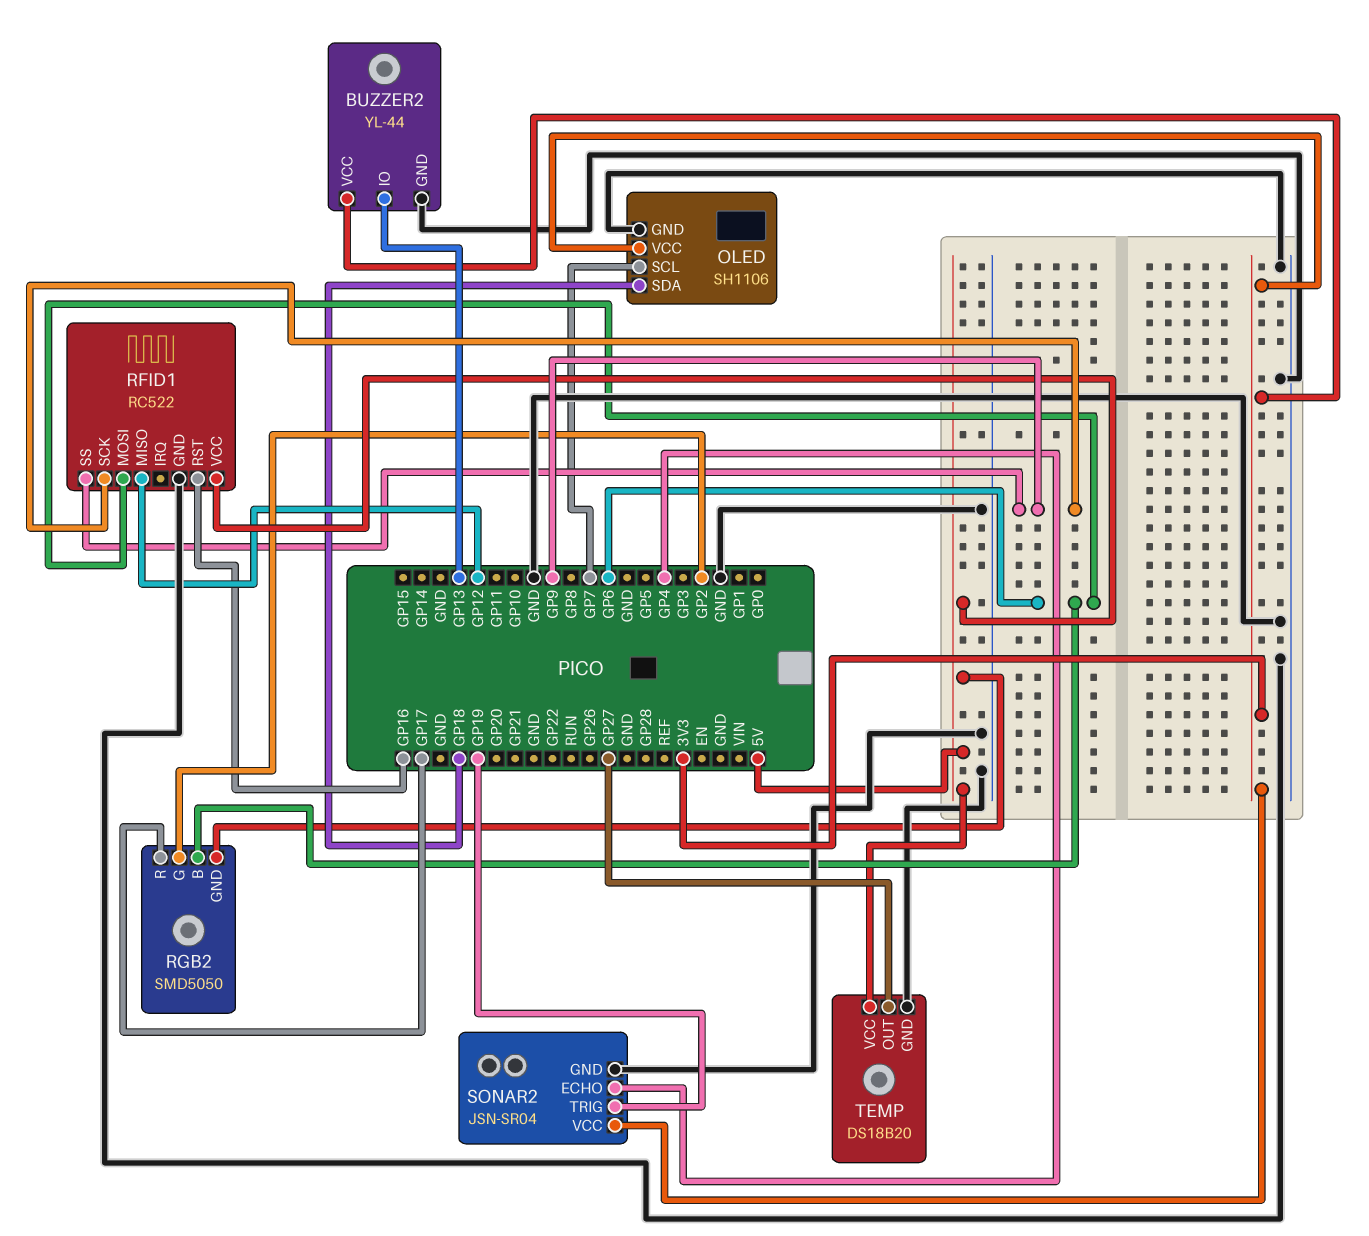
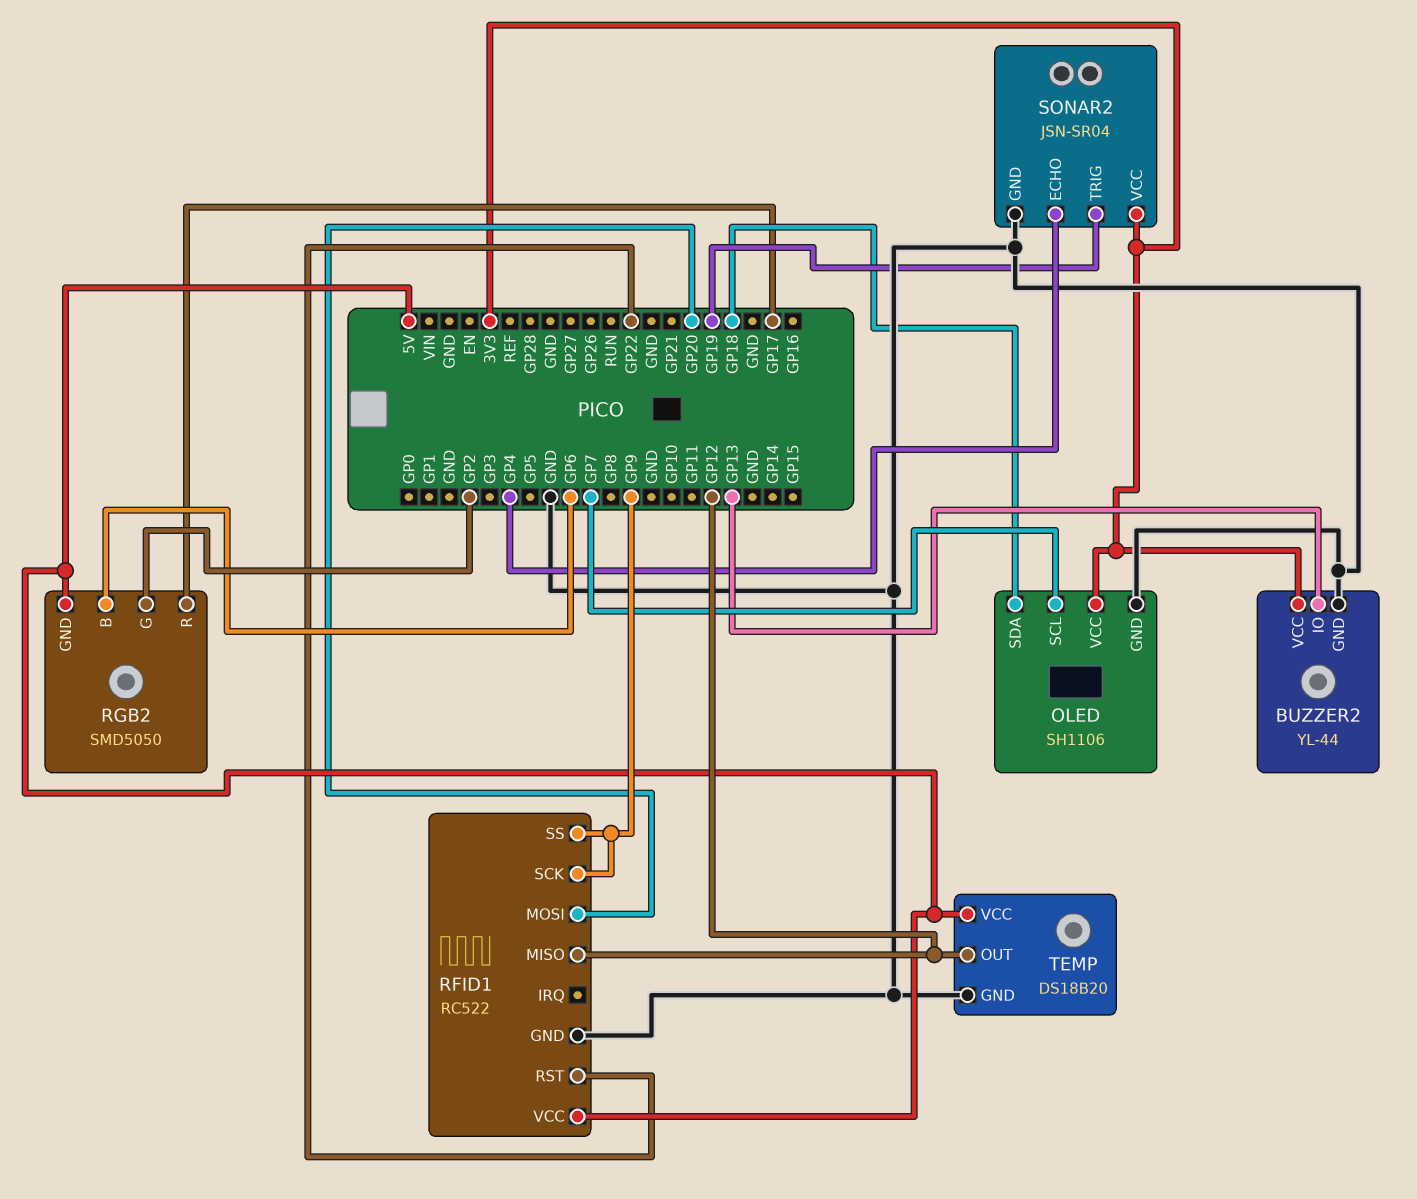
RFID1 pin MOSI: GP6 -> GP20
RFID1 pin RST: GP16 -> GP22
TEMP pin OUT: GP27 -> GP12

